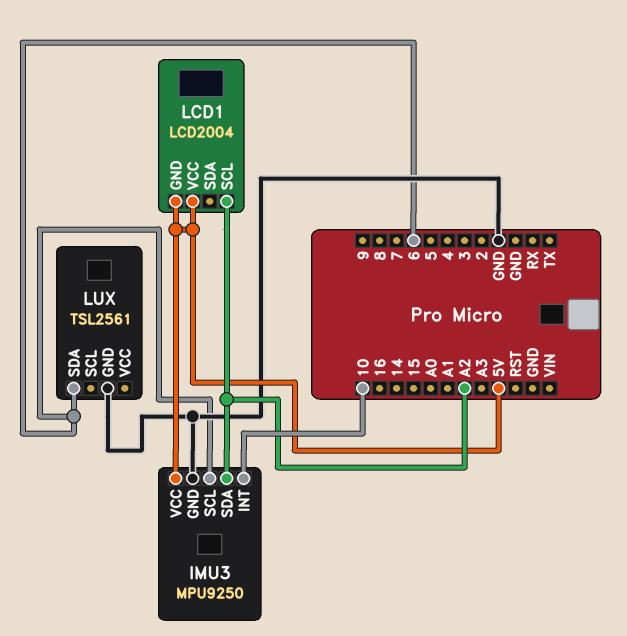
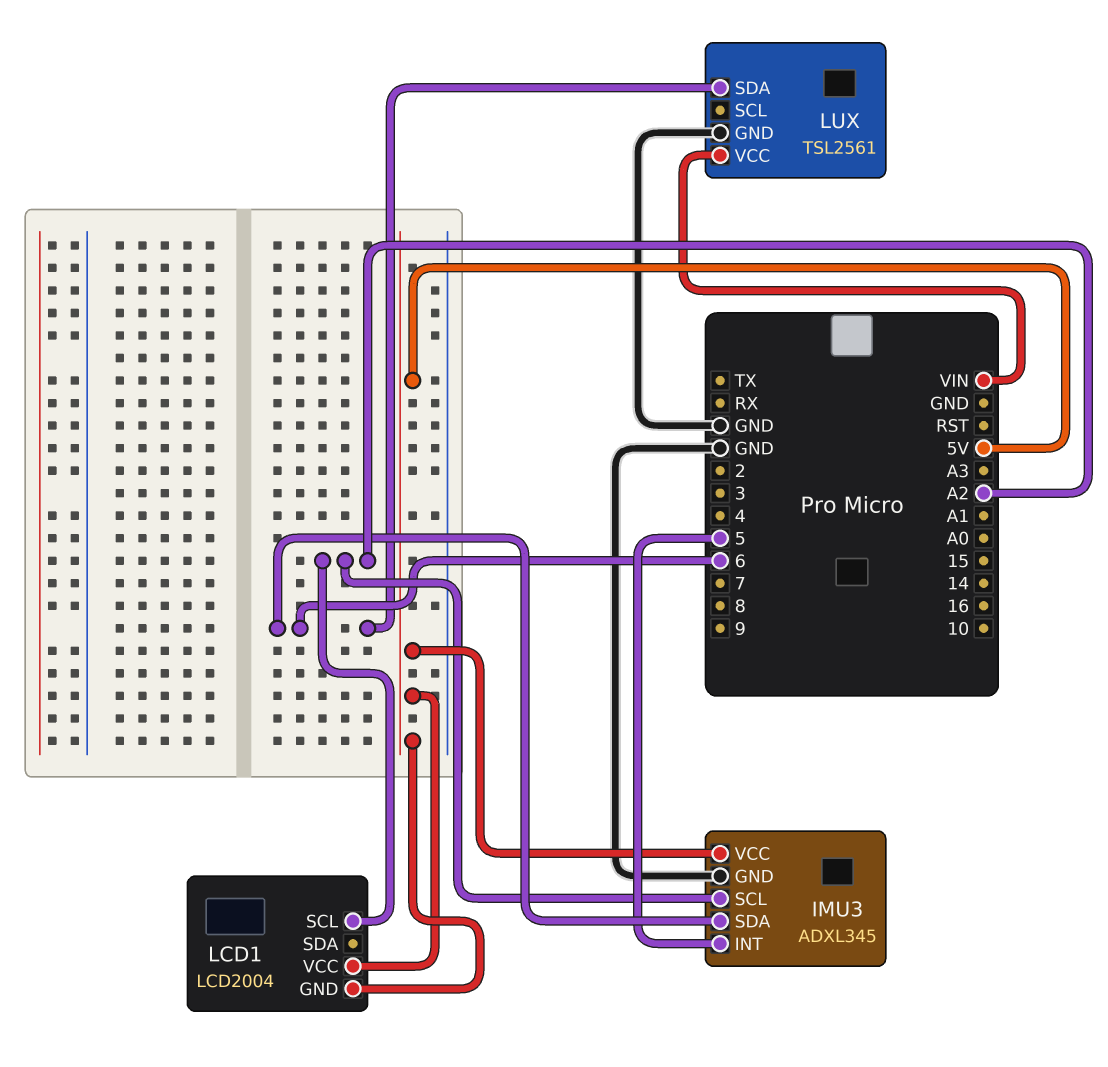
IMU3: MPU9250 -> ADXL345
IMU3 pin INT: 10 -> 5
IMU3 pin SCL: 6 -> A2
IMU3 pin SDA: A2 -> 6
LUX pin VCC: none -> VIN

